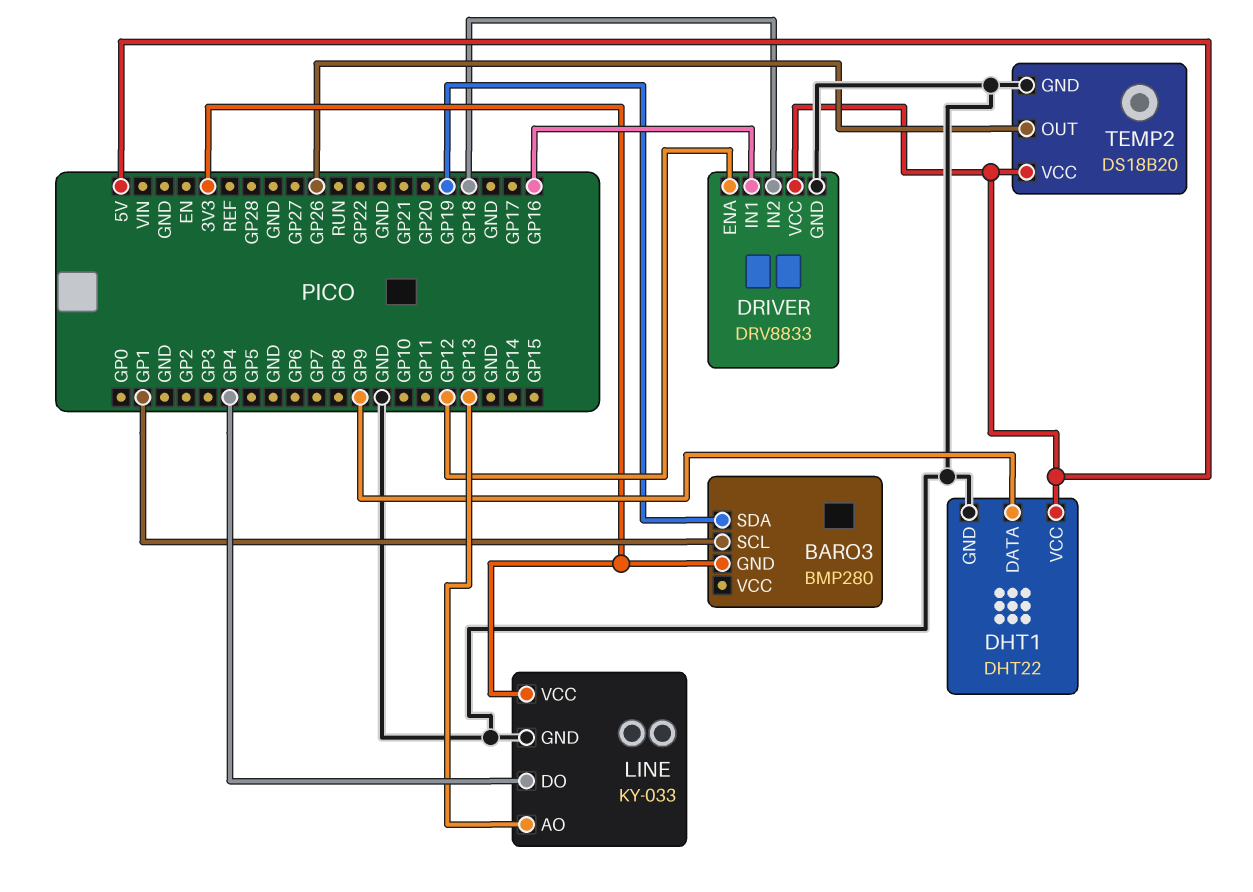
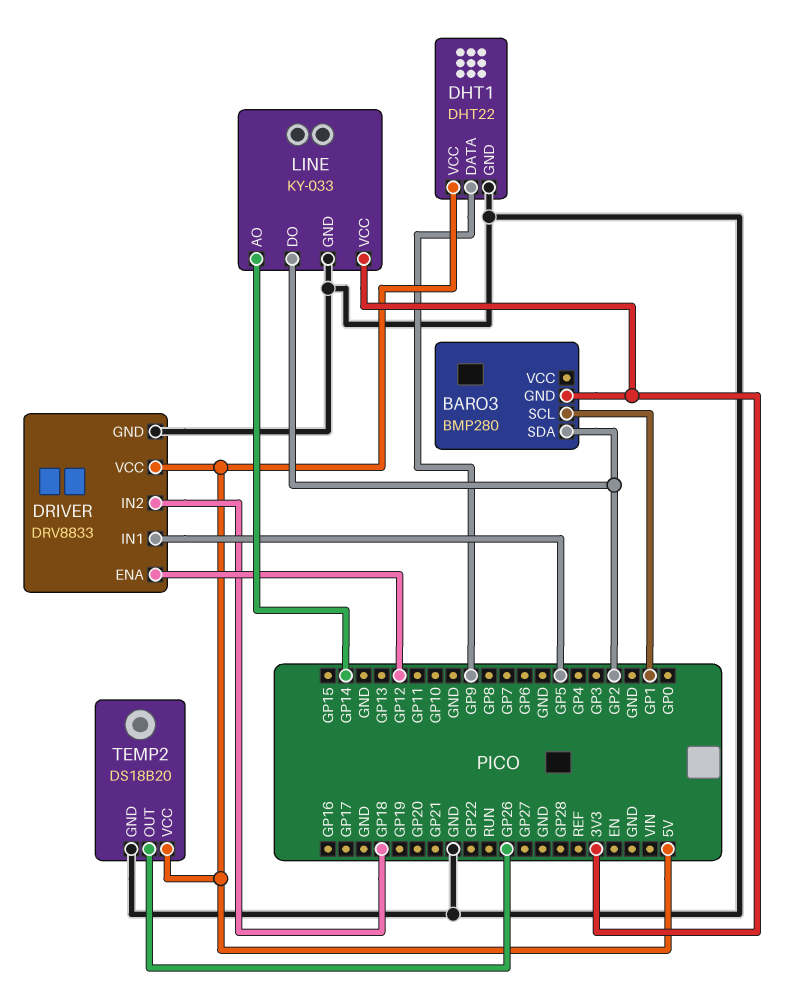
BARO3 pin SDA: GP19 -> GP2
DRIVER pin IN1: GP16 -> GP5
LINE pin AO: GP13 -> GP14
LINE pin DO: GP4 -> GP2

